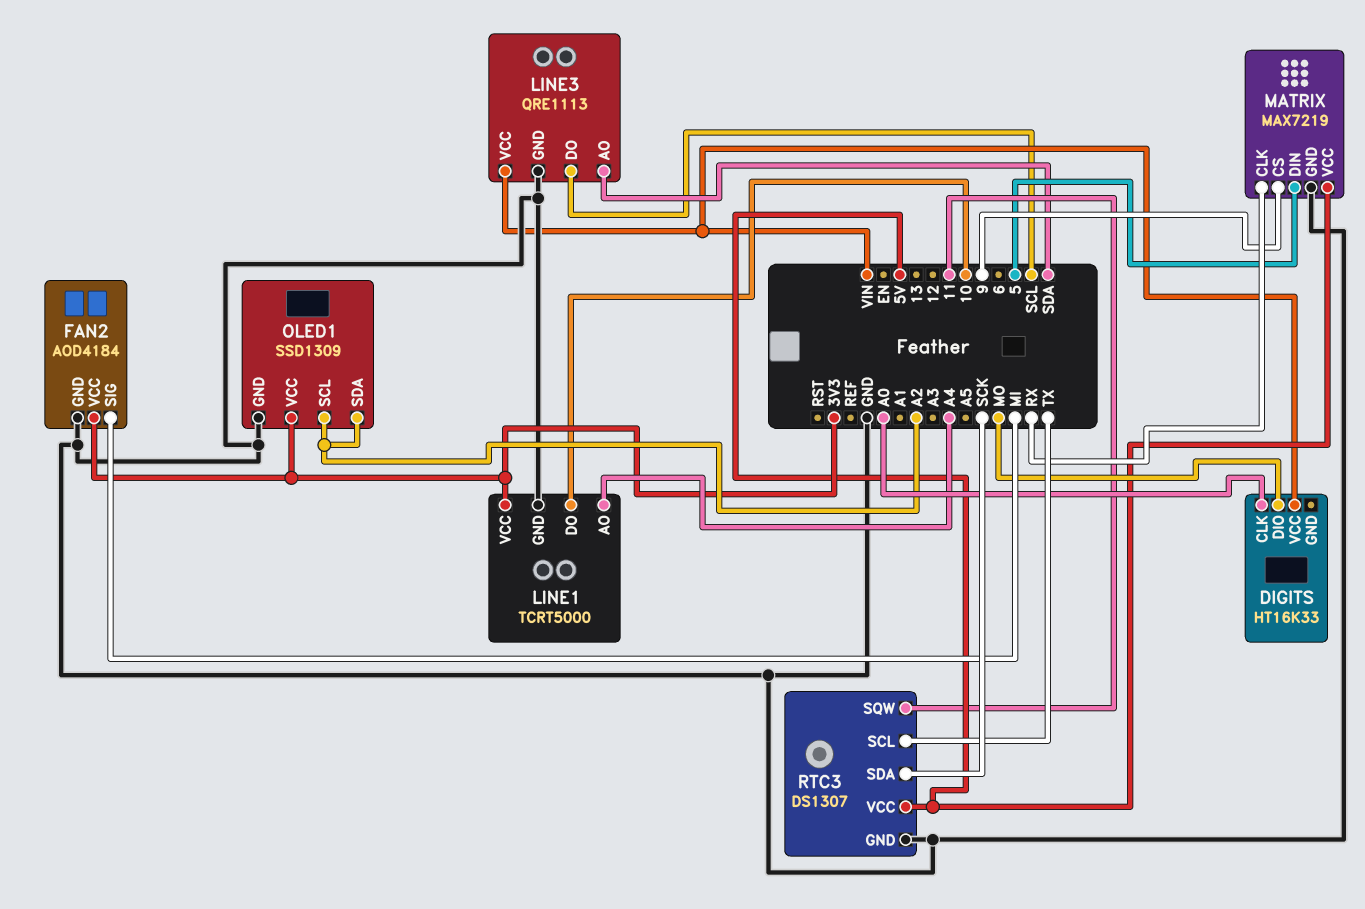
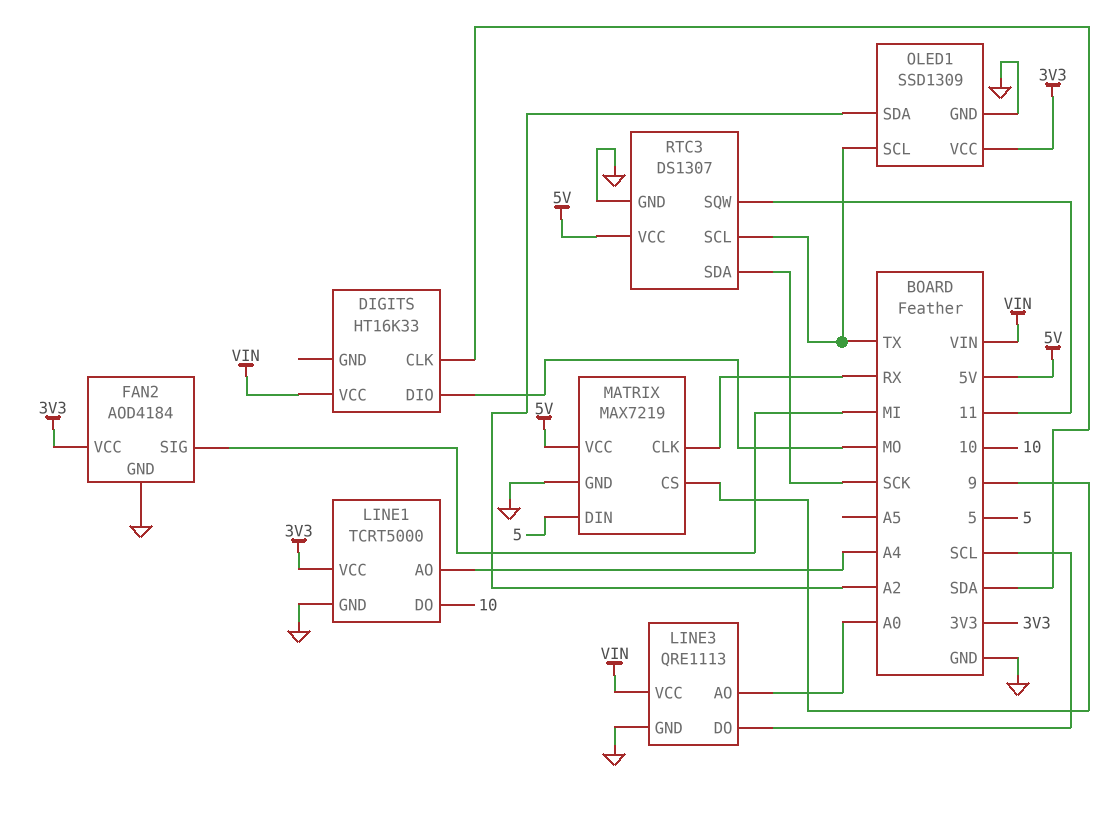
DIGITS pin CLK: A0 -> SDA
LINE3 pin AO: SDA -> A0
OLED1 pin SCL: A2 -> TX

